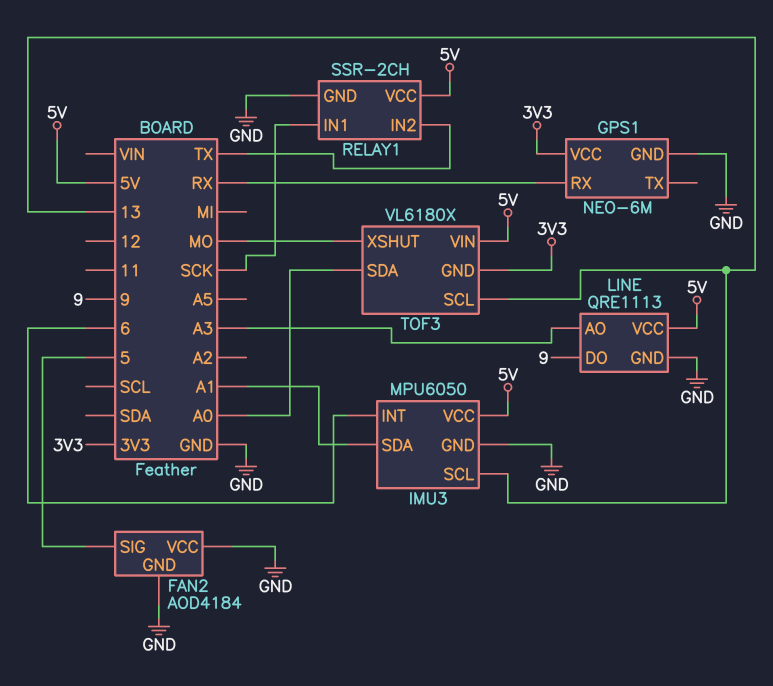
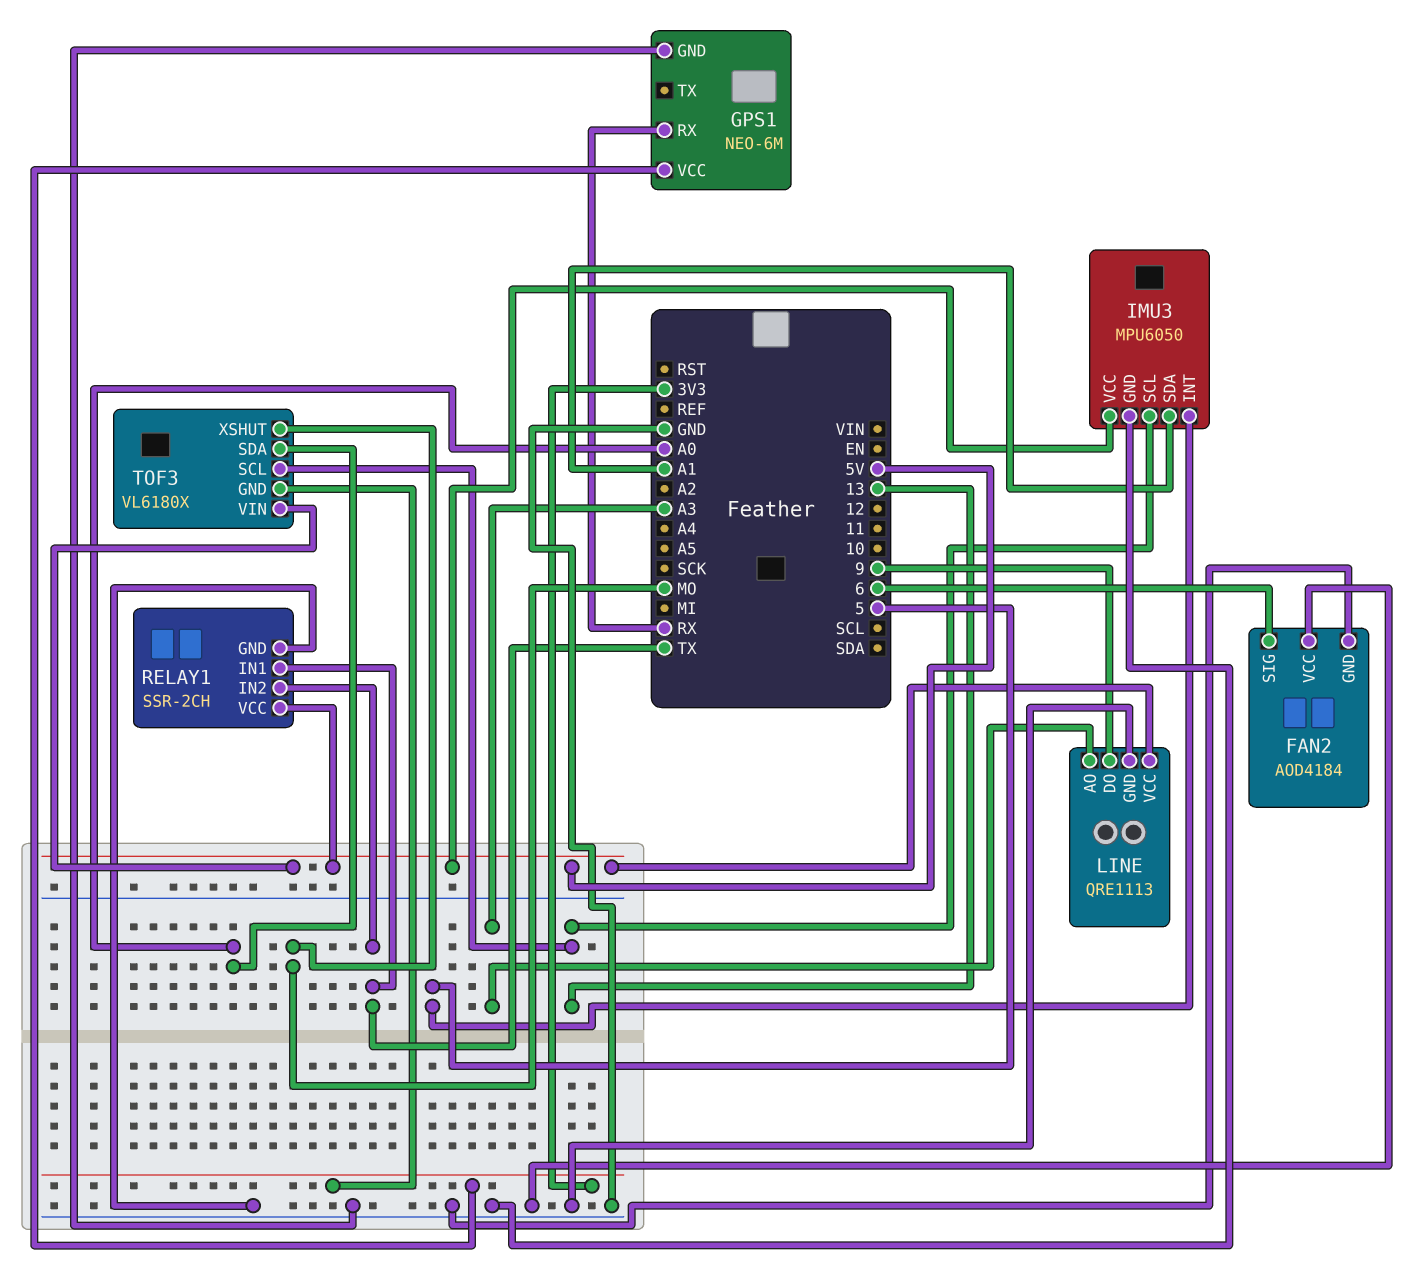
FAN2 pin SIG: 5 -> 6
IMU3 pin INT: 6 -> 5
RELAY1 pin IN1: SCK -> TX

